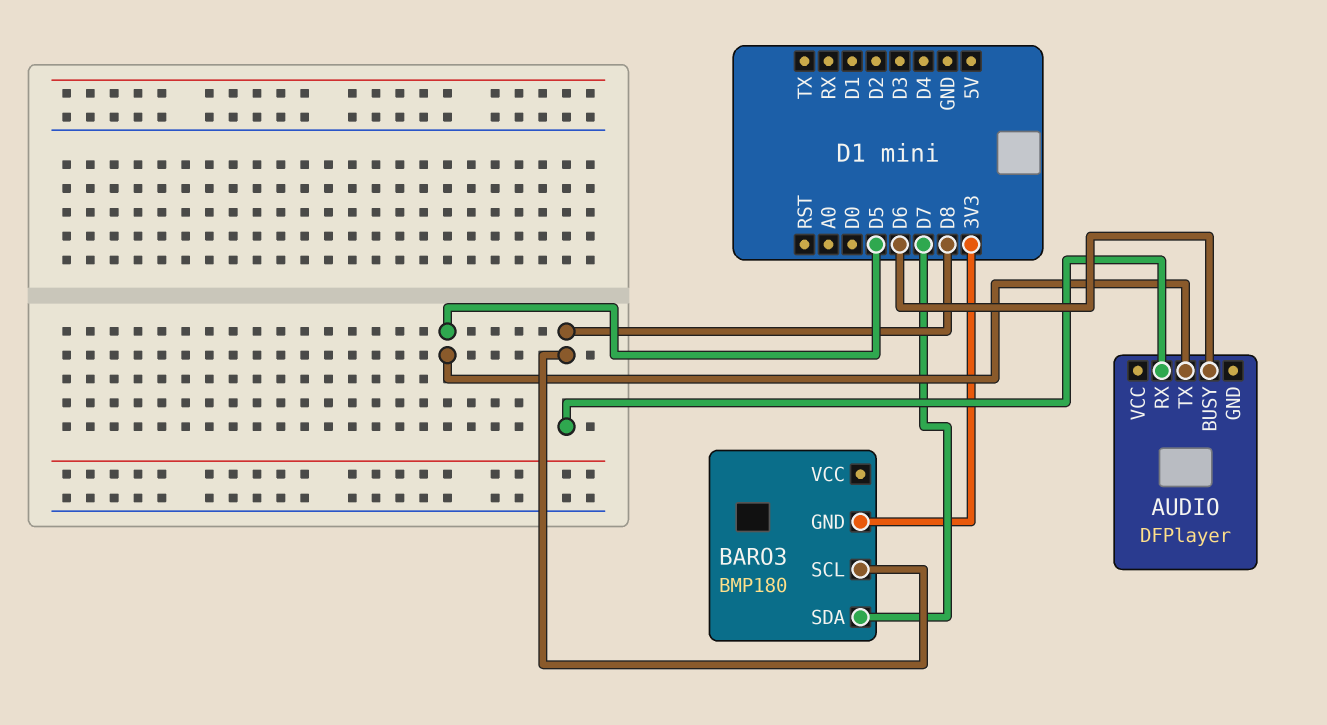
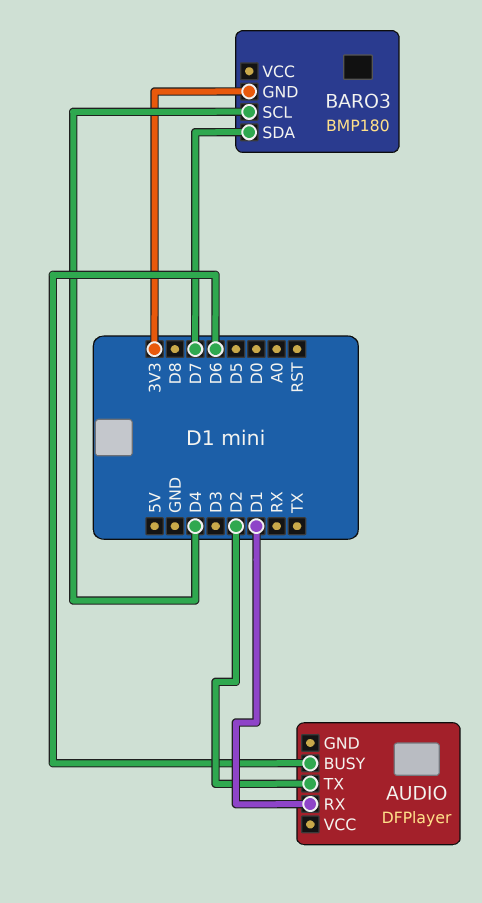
AUDIO pin RX: D8 -> D1
AUDIO pin TX: D5 -> D2
BARO3 pin SCL: D8 -> D4

